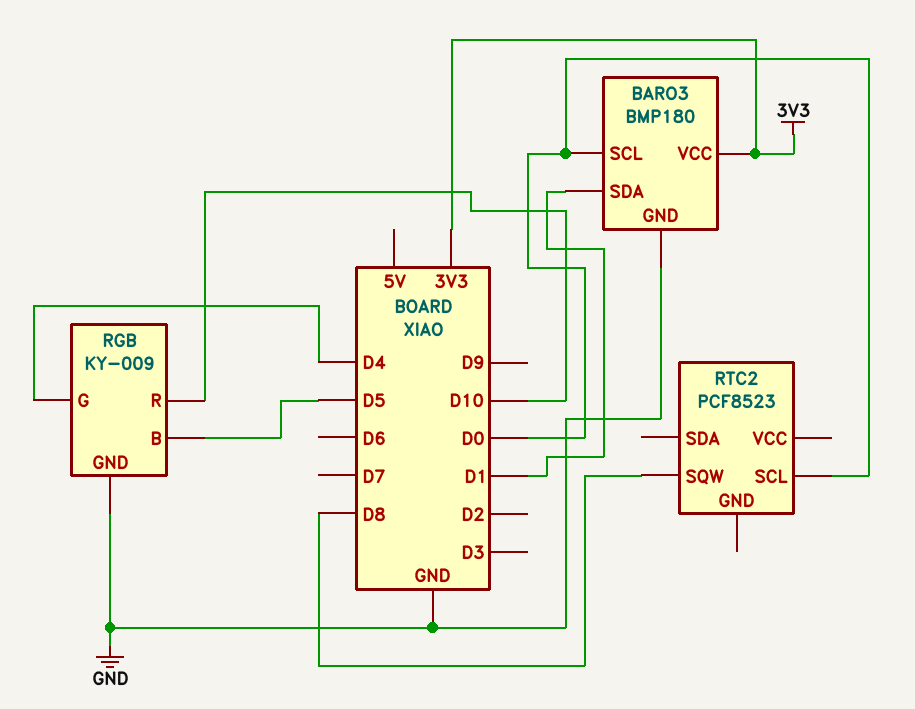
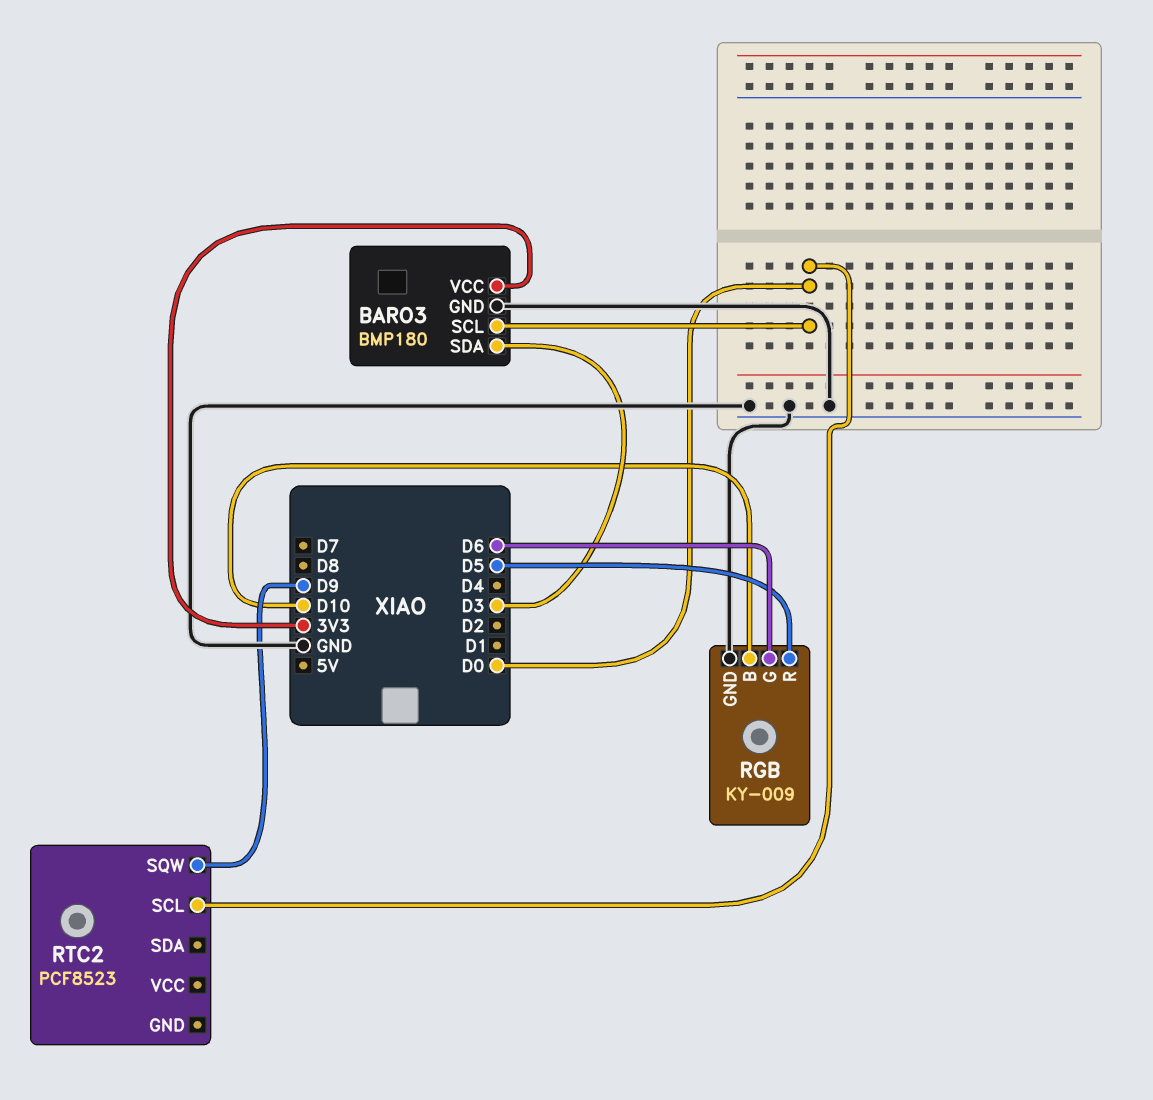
BARO3 pin SDA: D1 -> D3
RGB pin B: D5 -> D10
RGB pin G: D4 -> D6
RGB pin R: D10 -> D5
RTC2 pin SQW: D8 -> D9

